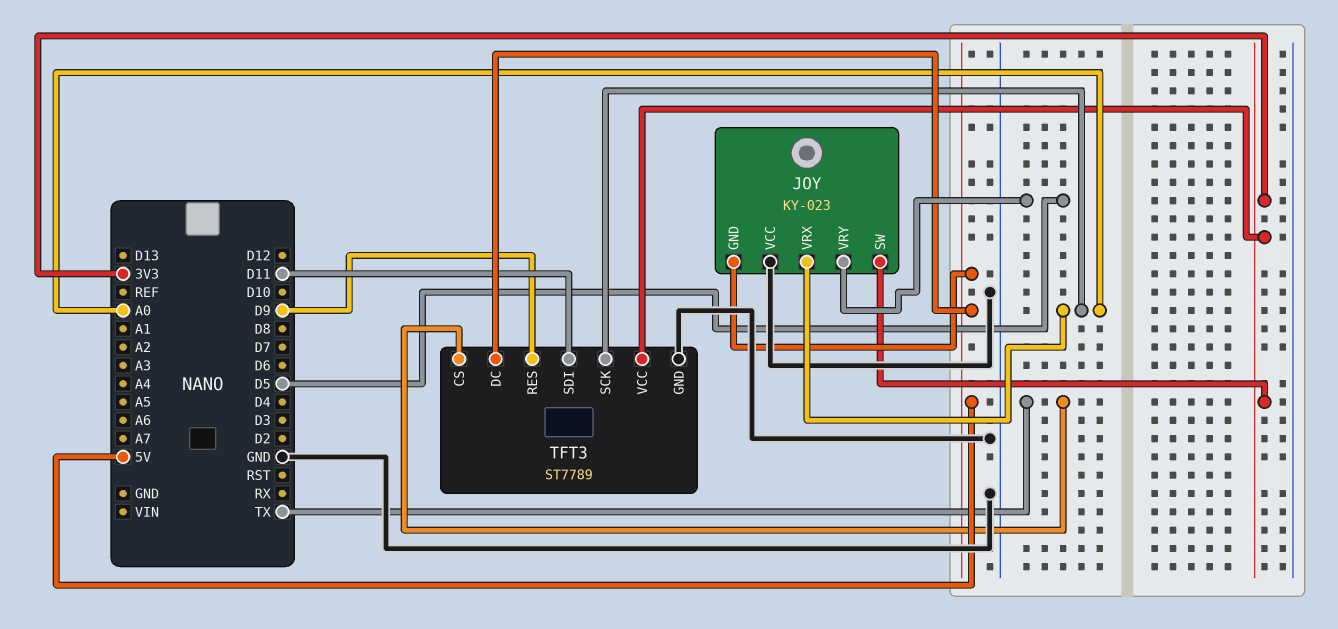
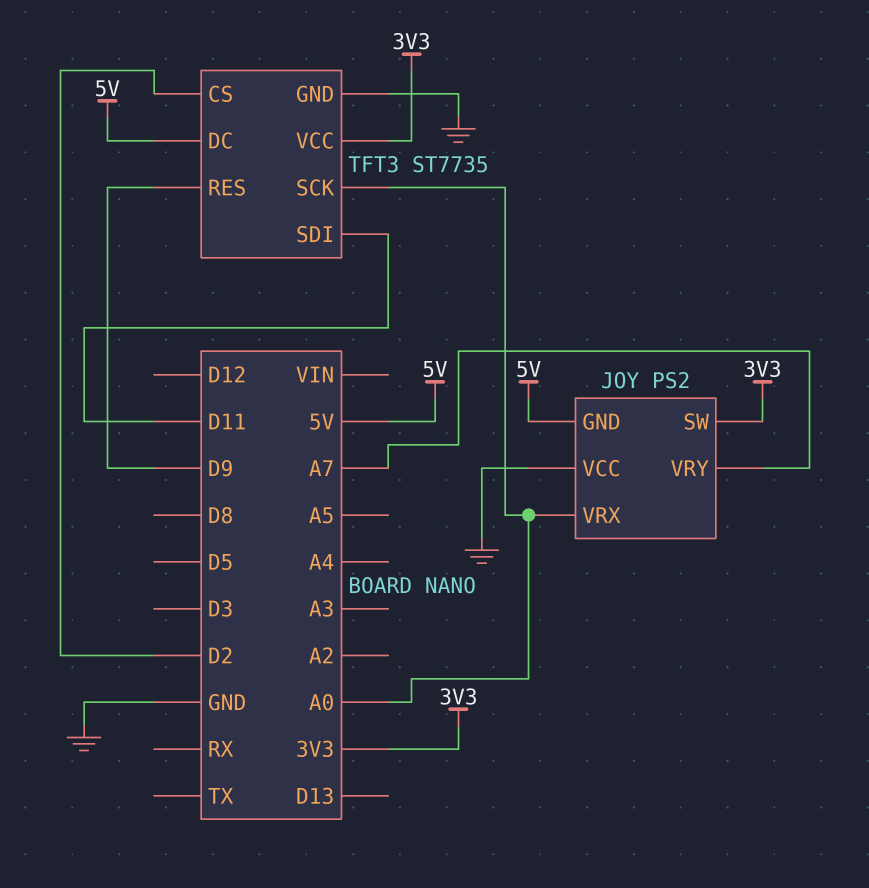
JOY: KY-023 -> PS2
JOY pin VRY: D5 -> A7
TFT3: ST7789 -> ST7735
TFT3 pin CS: TX -> D2

